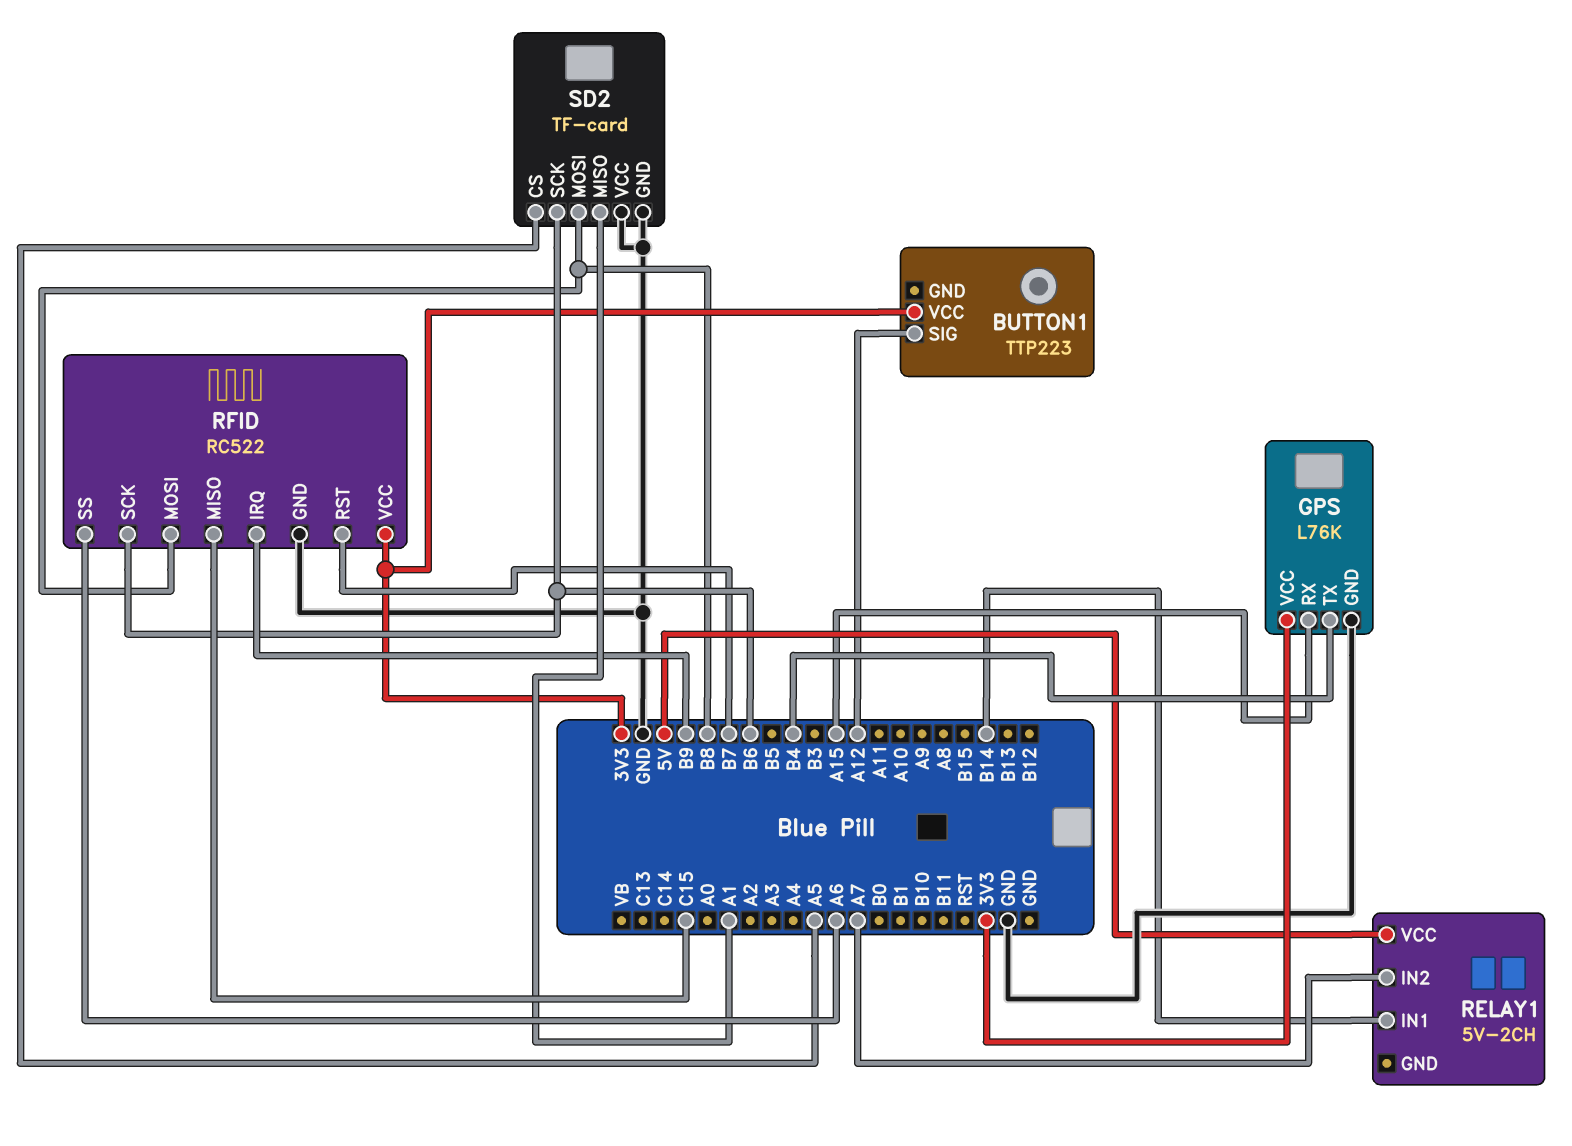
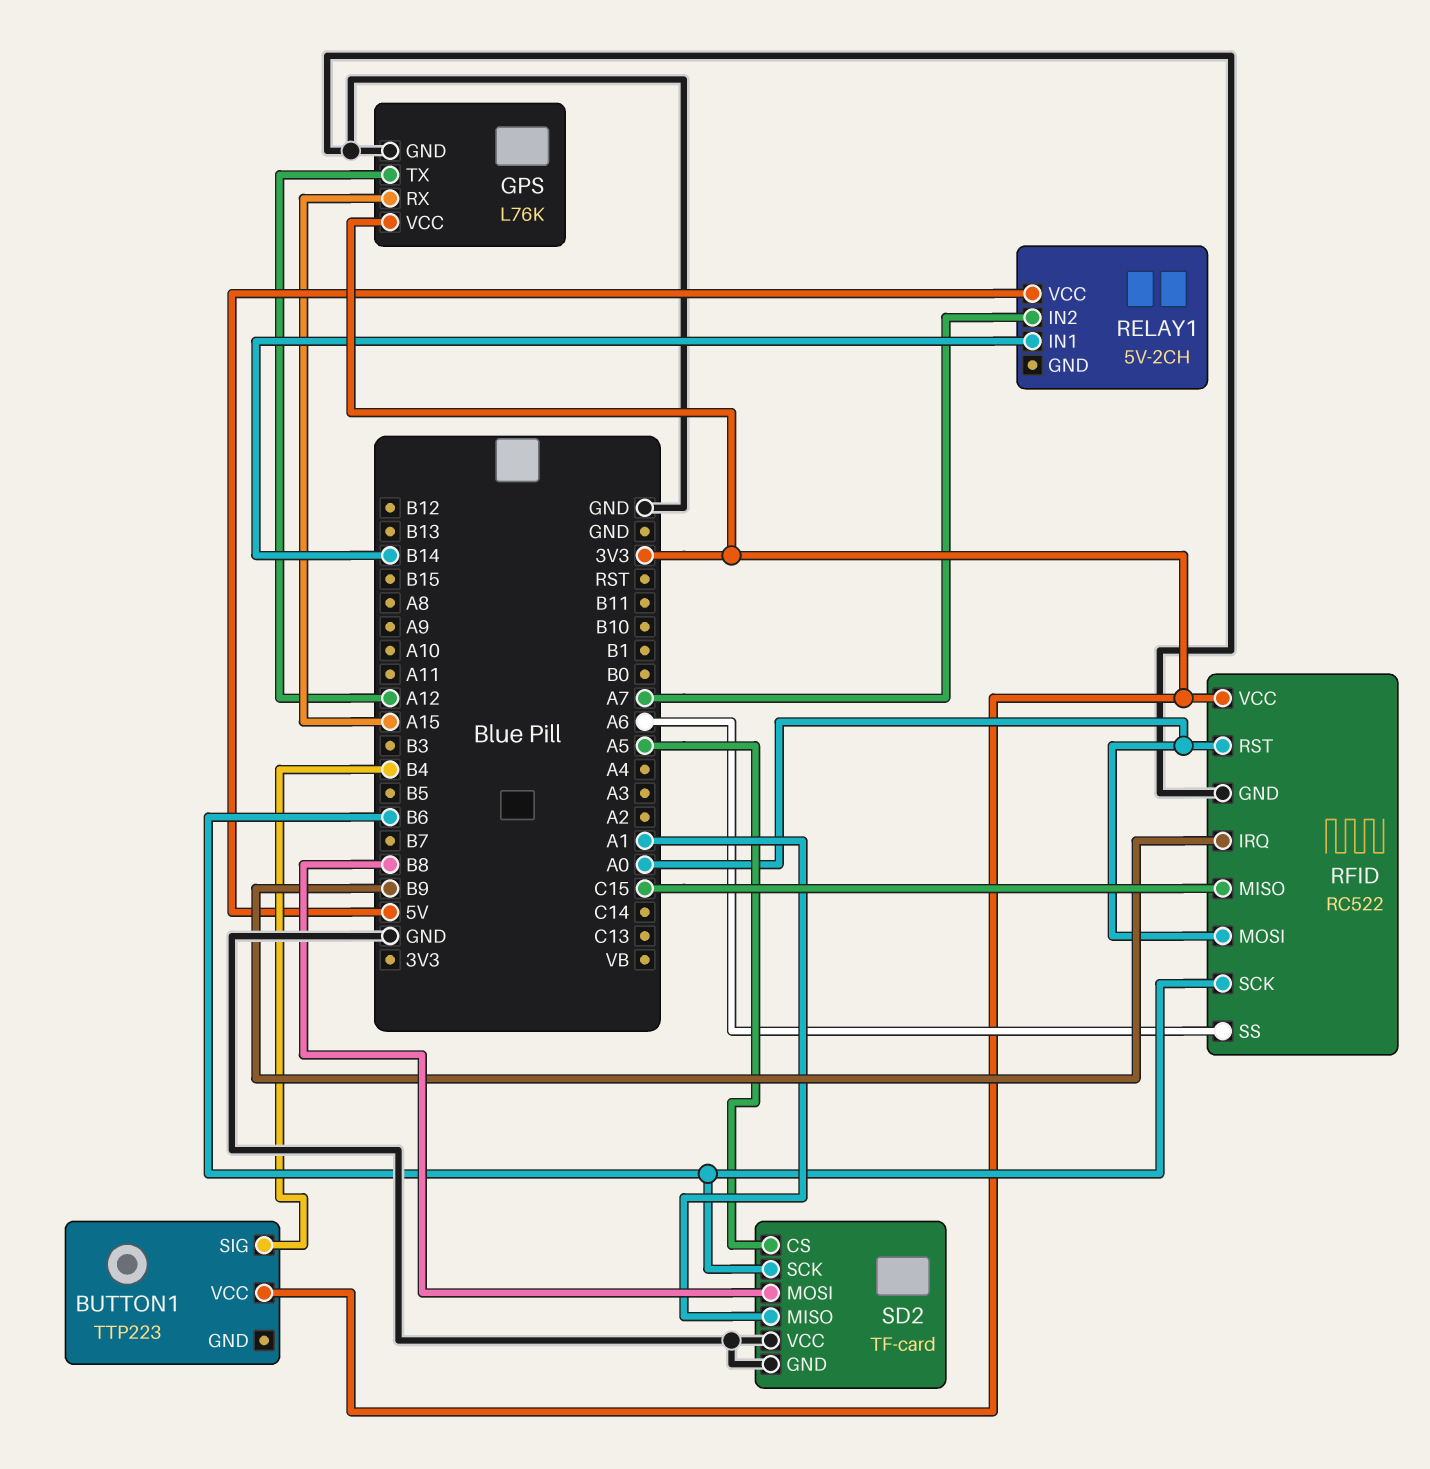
BUTTON1 pin SIG: A12 -> B4
GPS pin TX: B4 -> A12
RFID pin MOSI: B8 -> A0
RFID pin RST: B7 -> A0

